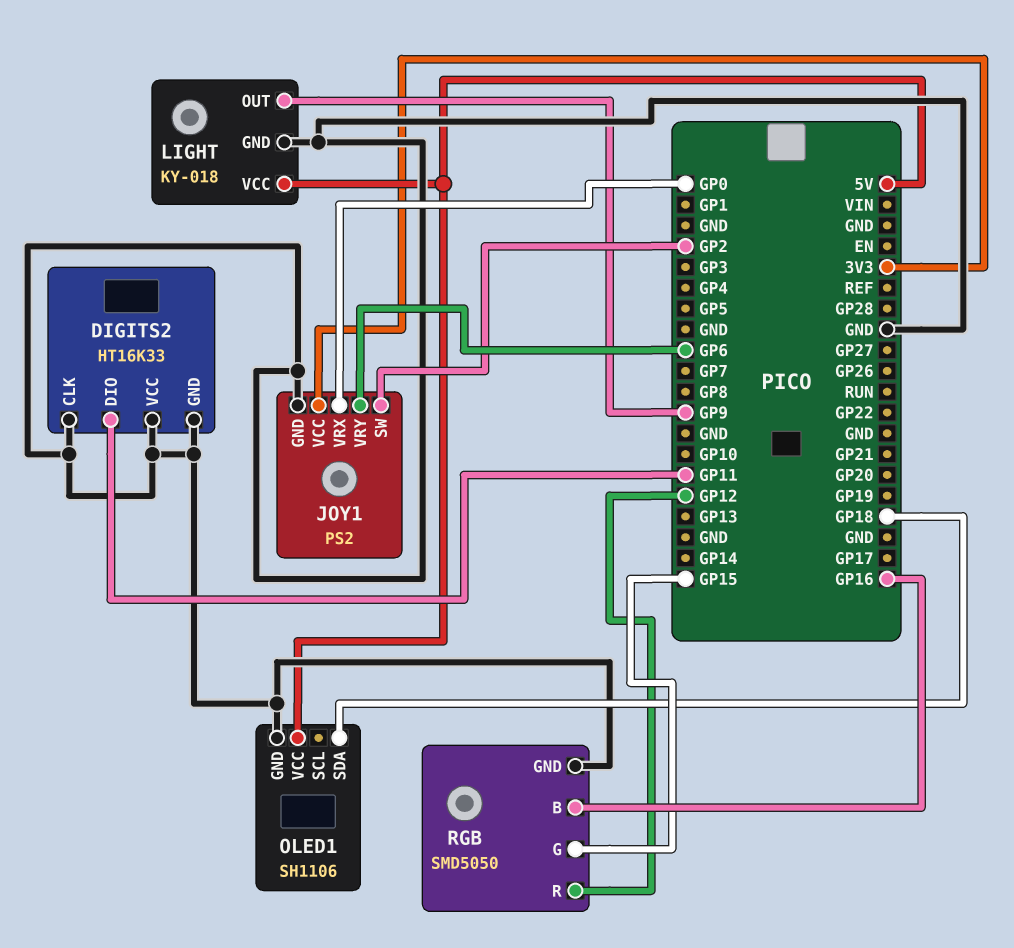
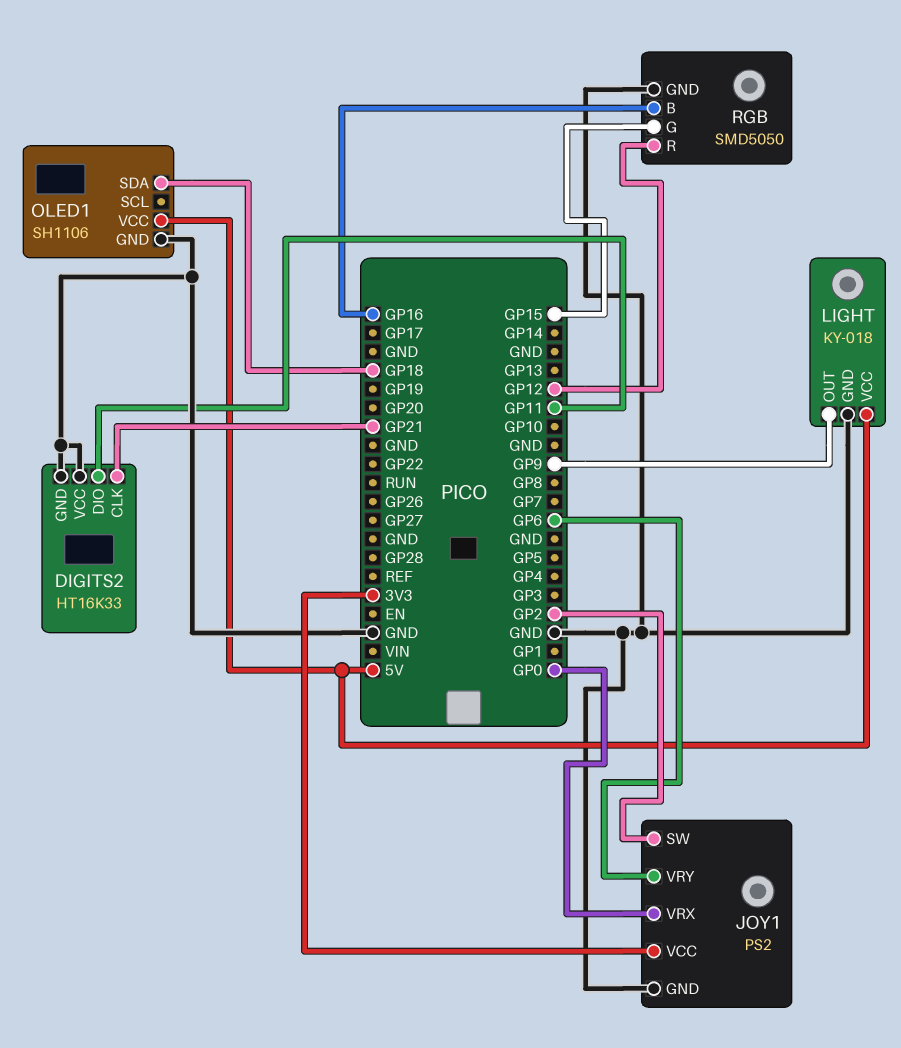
DIGITS2 pin CLK: GND -> GP21

